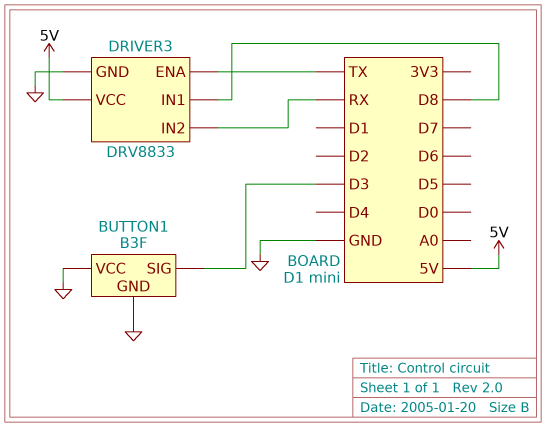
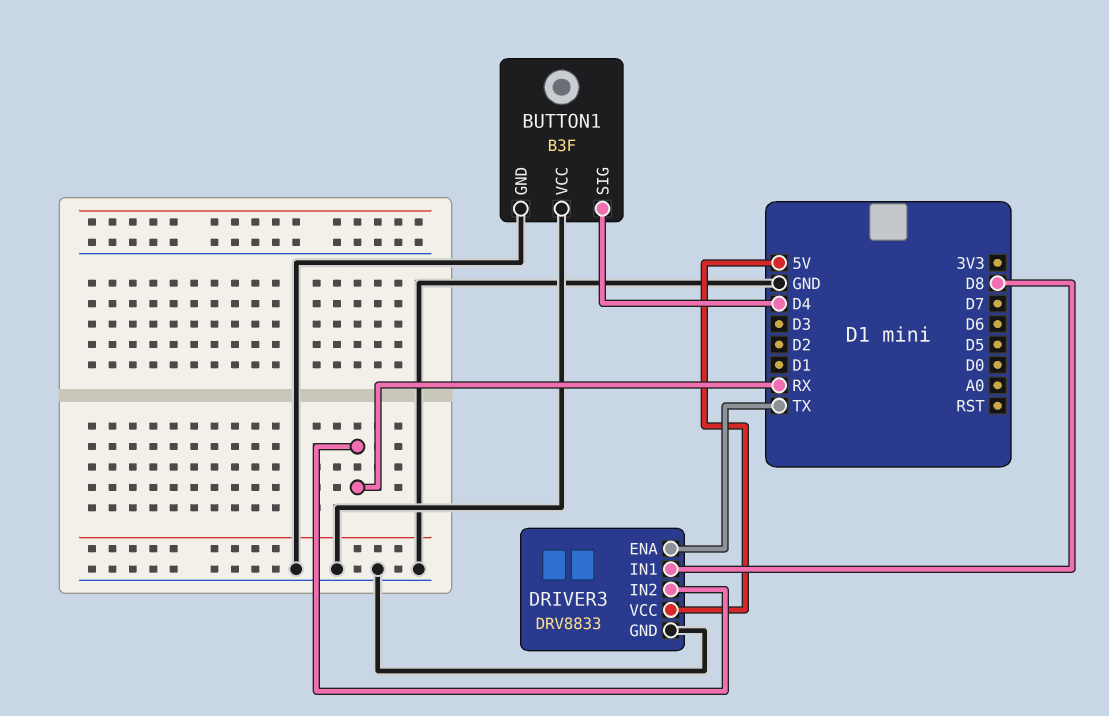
BUTTON1 pin SIG: D3 -> D4

